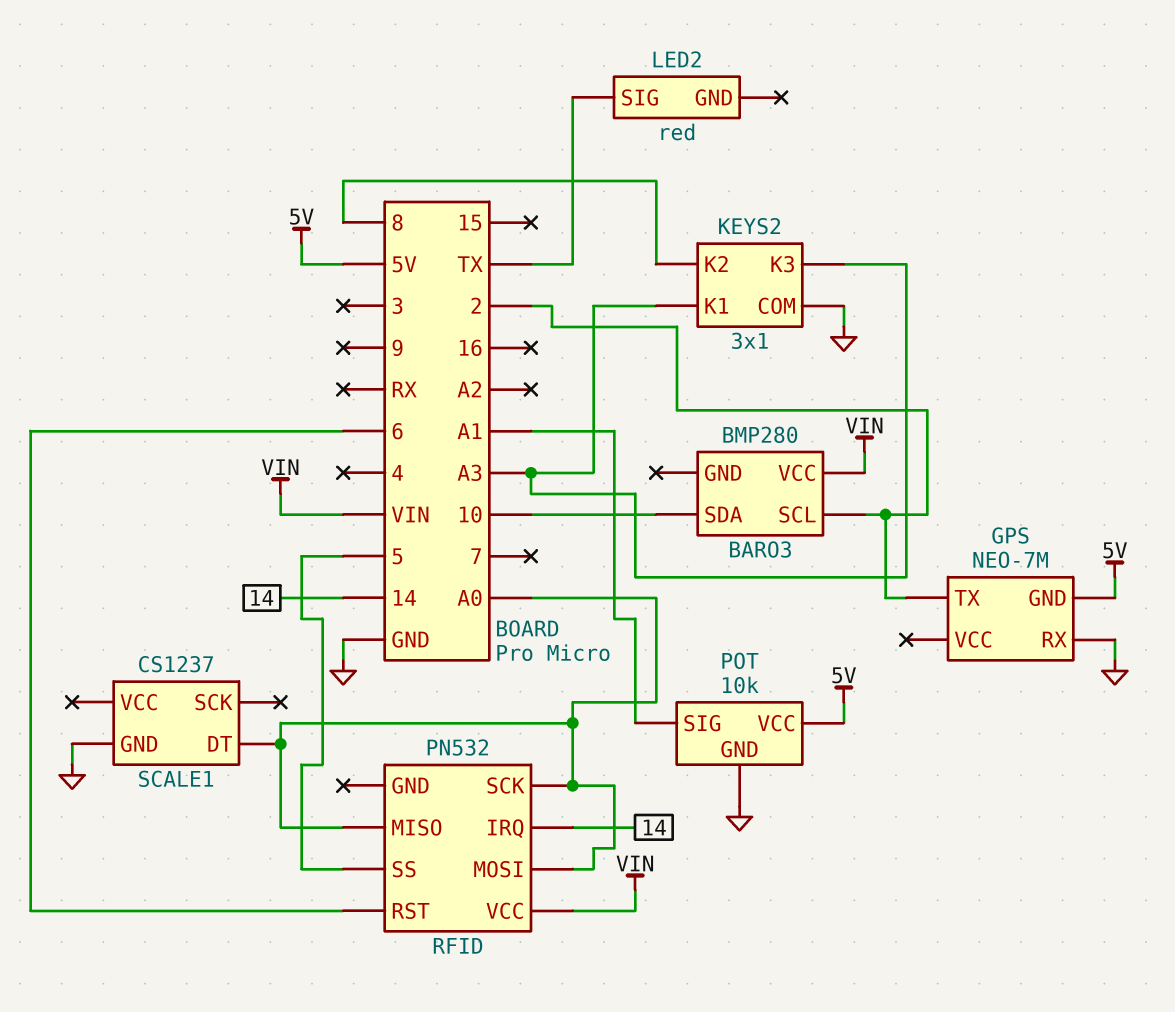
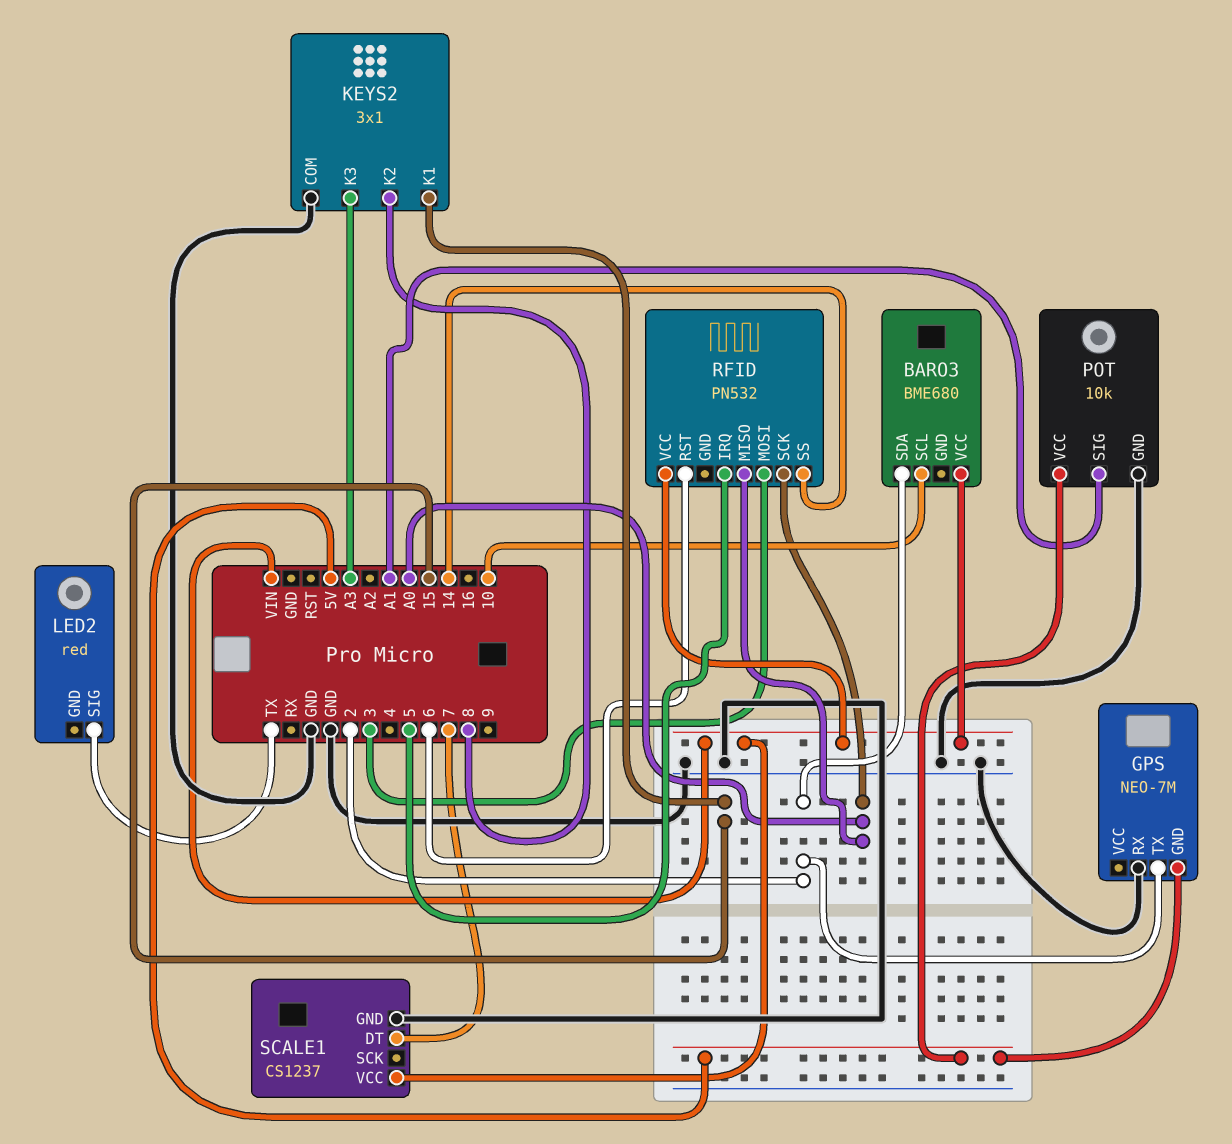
BARO3: BMP280 -> BME680
BARO3 pin SCL: 2 -> 10
BARO3 pin SDA: 10 -> 2
KEYS2 pin K1: A3 -> 15
RFID pin IRQ: 14 -> 5
RFID pin MOSI: A0 -> 3
RFID pin SS: 5 -> 14
SCALE1 pin DT: A0 -> 7
SCALE1 pin VCC: none -> VIN

